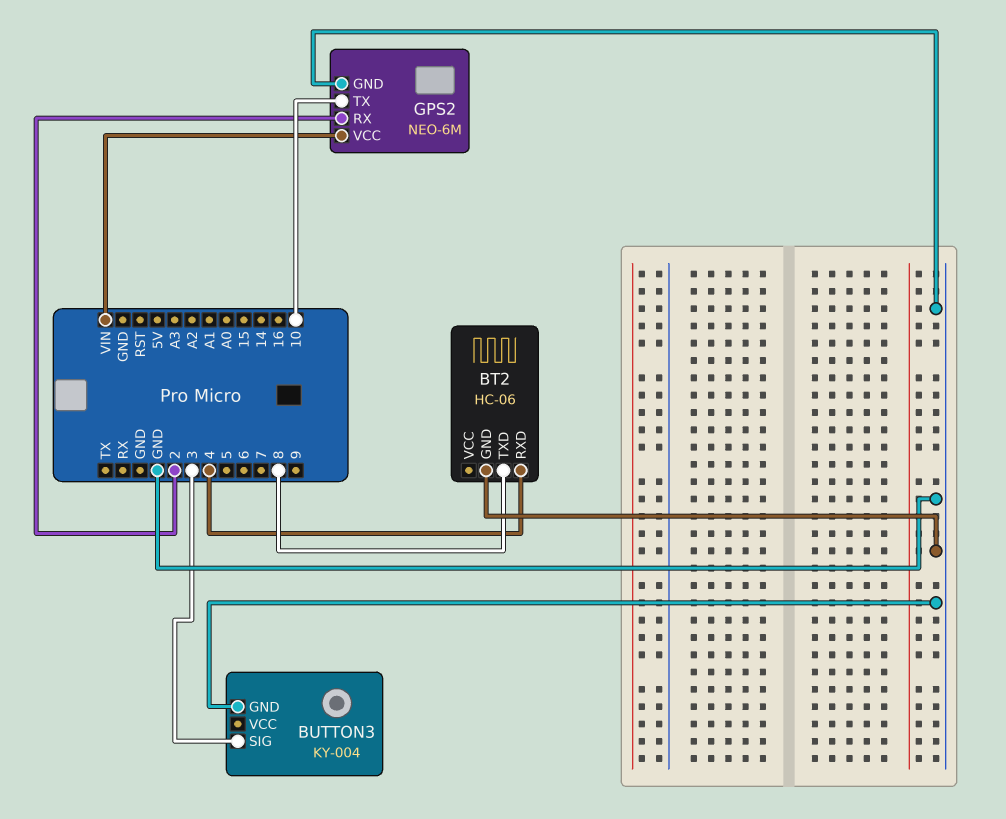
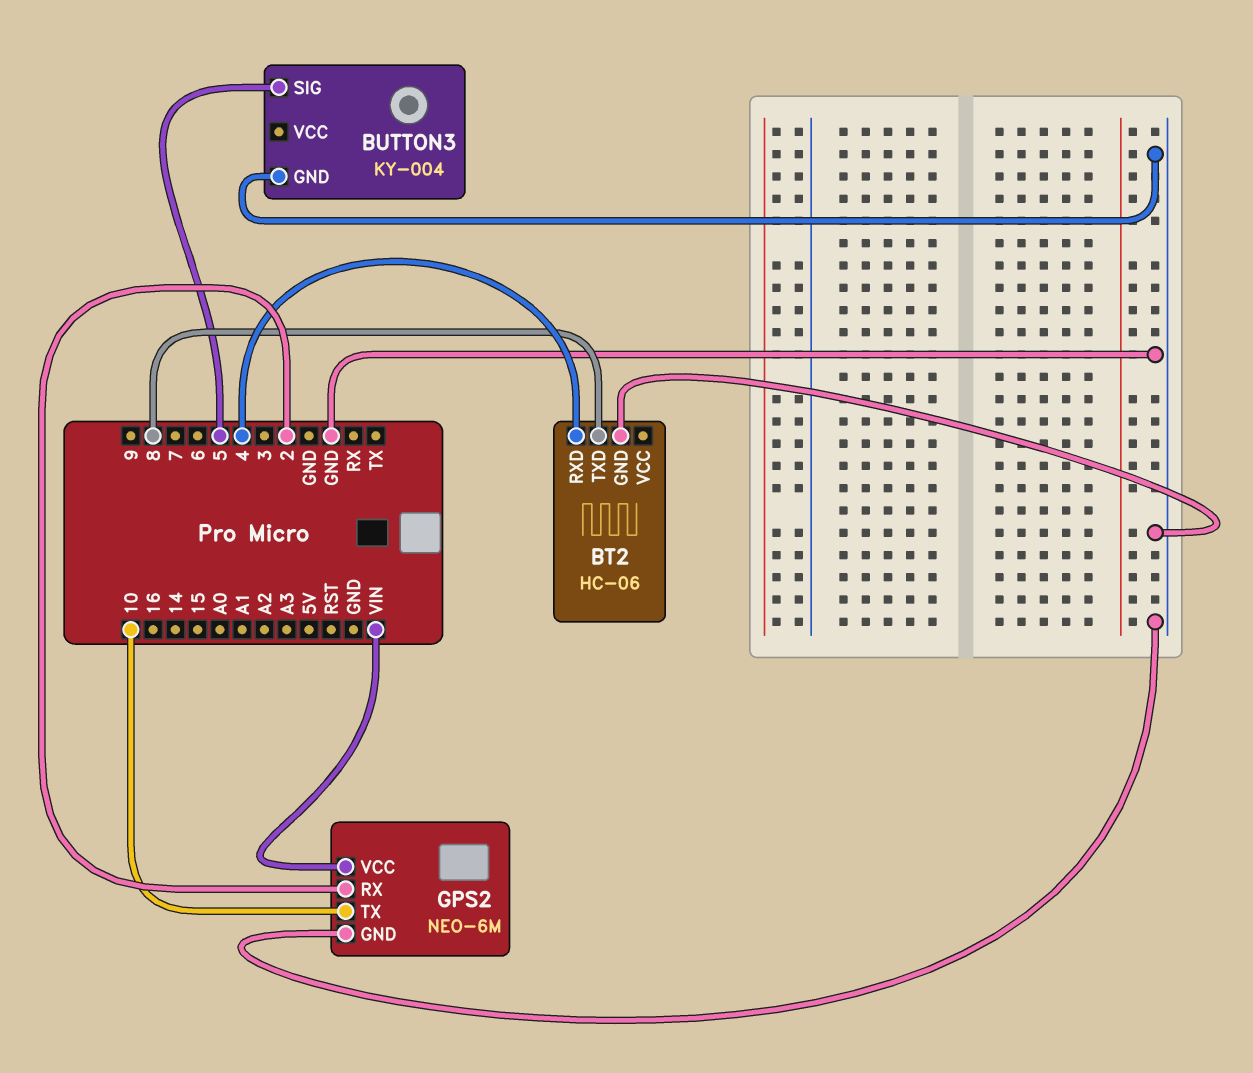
BUTTON3 pin SIG: 3 -> 5

